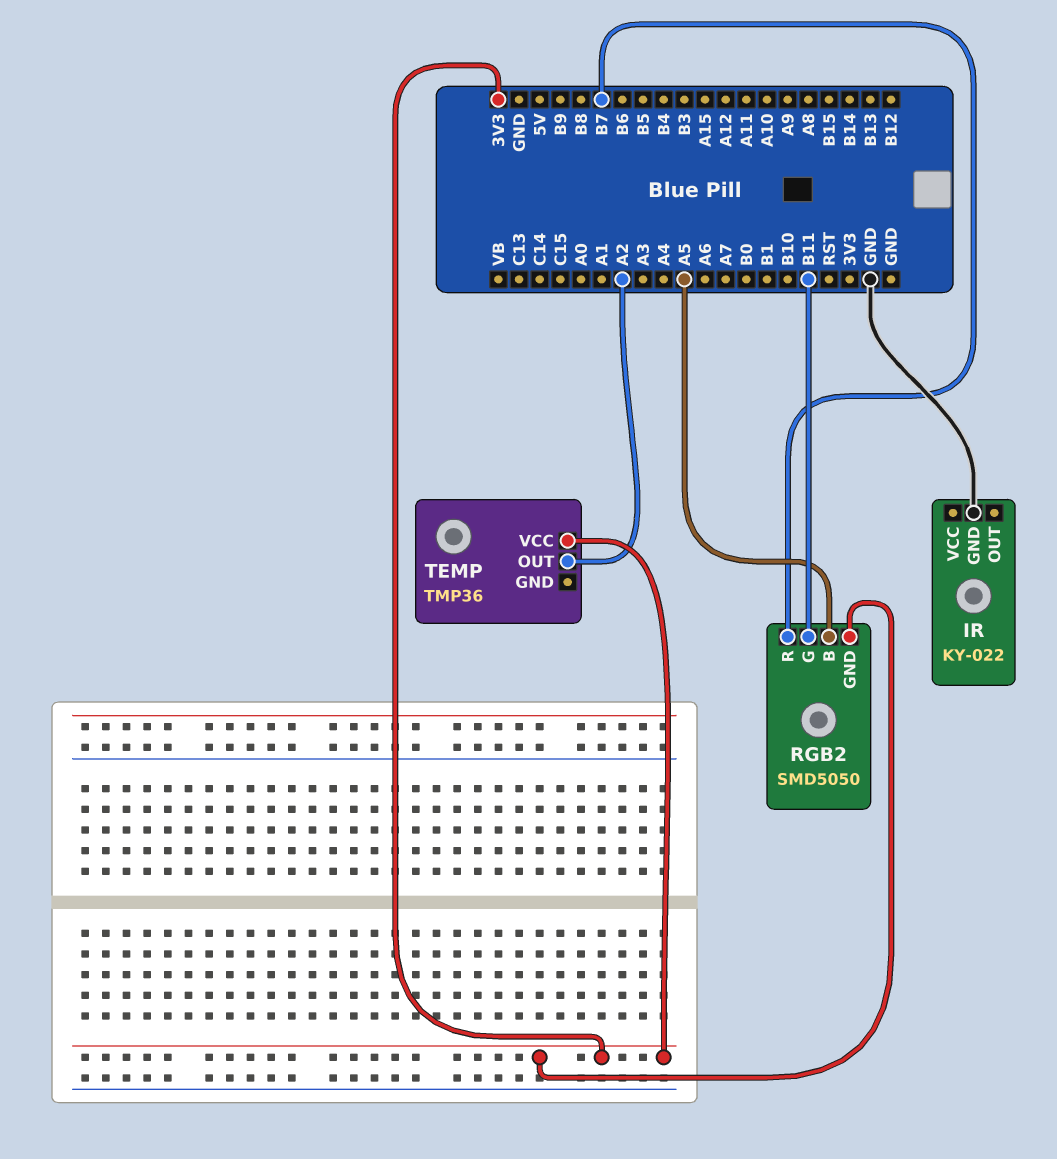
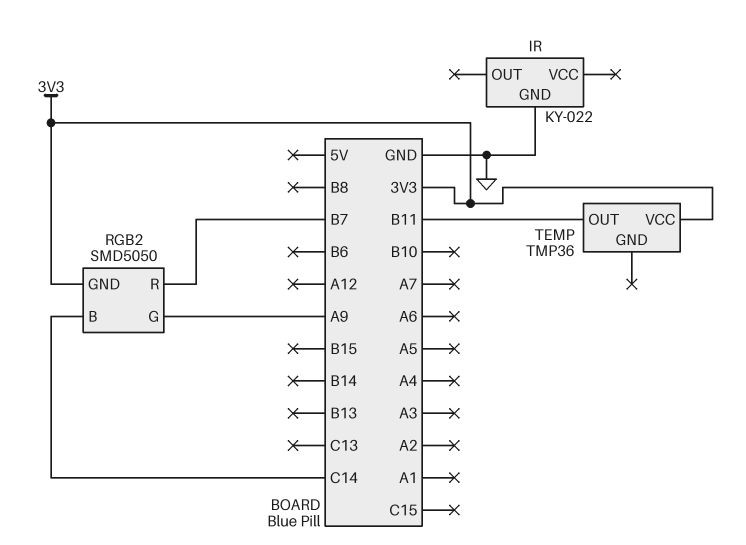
RGB2 pin B: A5 -> C14
RGB2 pin G: B11 -> A9
TEMP pin OUT: A2 -> B11

